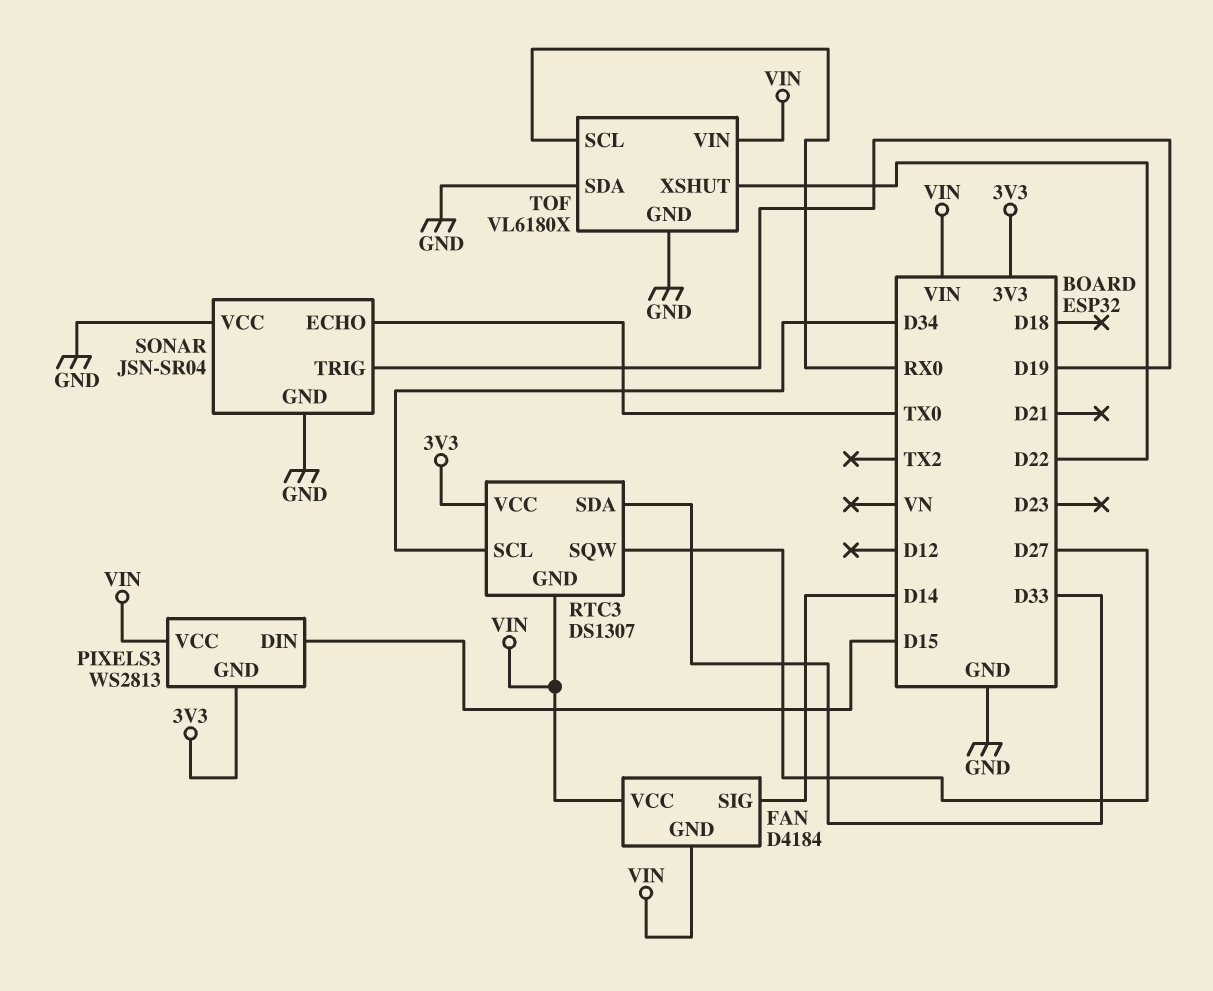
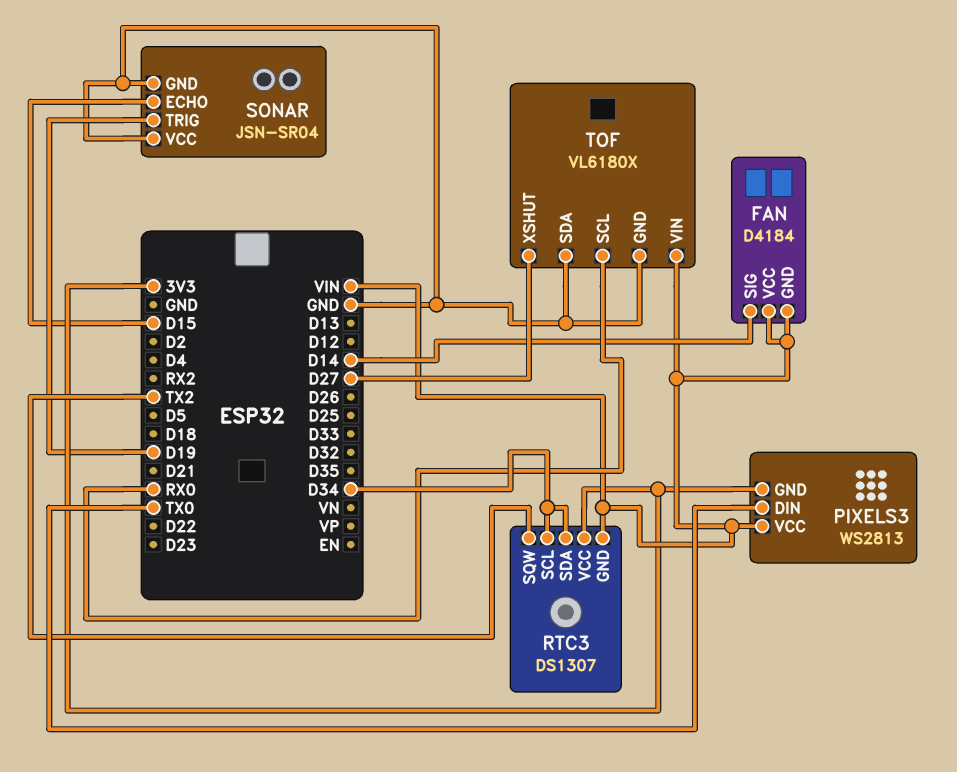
PIXELS3 pin DIN: D15 -> TX0
RTC3 pin SDA: D33 -> D34
RTC3 pin SQW: D27 -> TX2
SONAR pin ECHO: TX0 -> D15
TOF pin XSHUT: D22 -> D27

